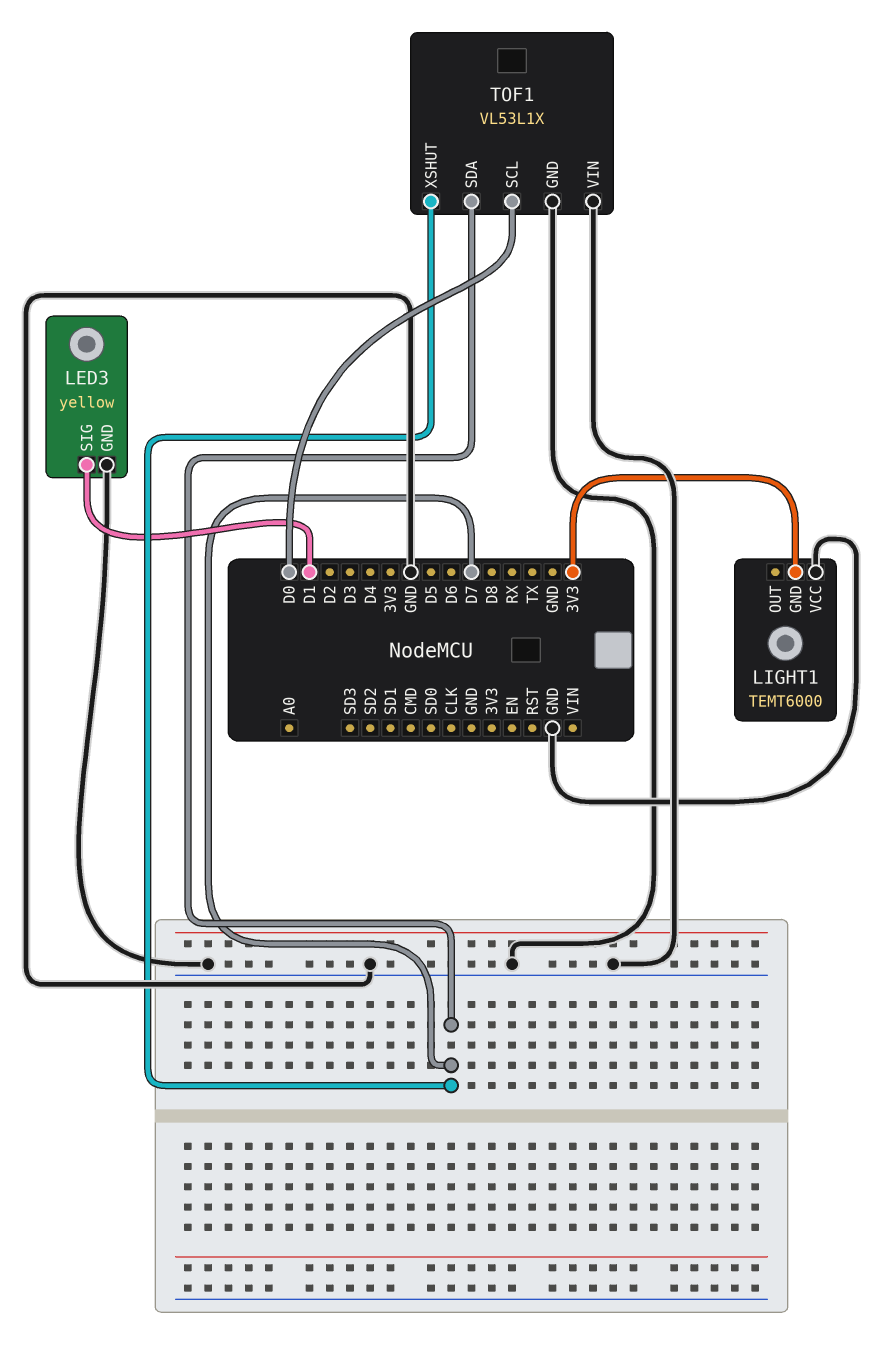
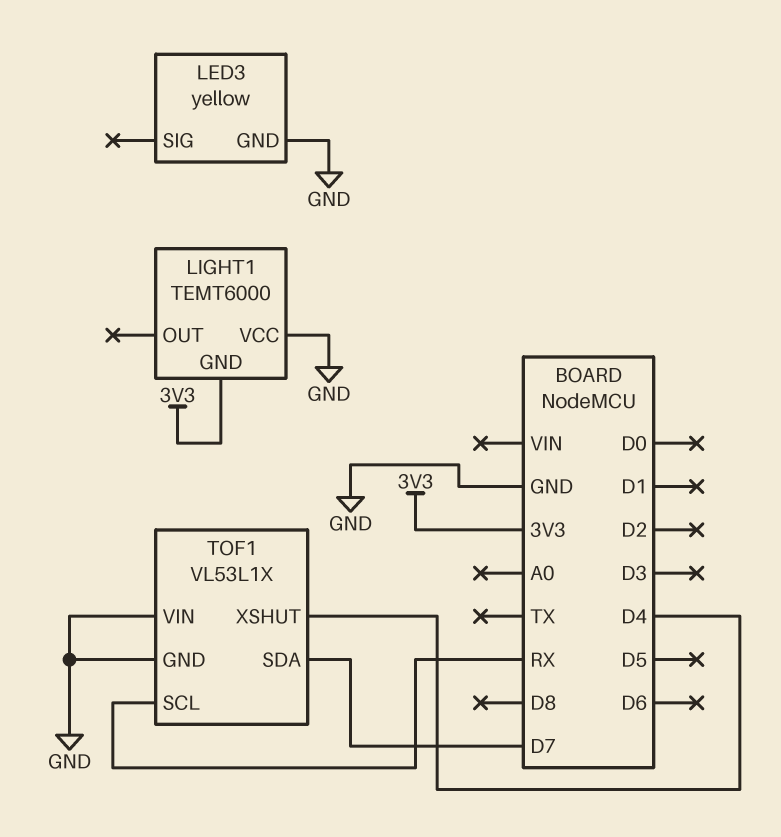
LED3 pin SIG: D1 -> none
TOF1 pin SCL: D0 -> RX
TOF1 pin XSHUT: D7 -> D4

